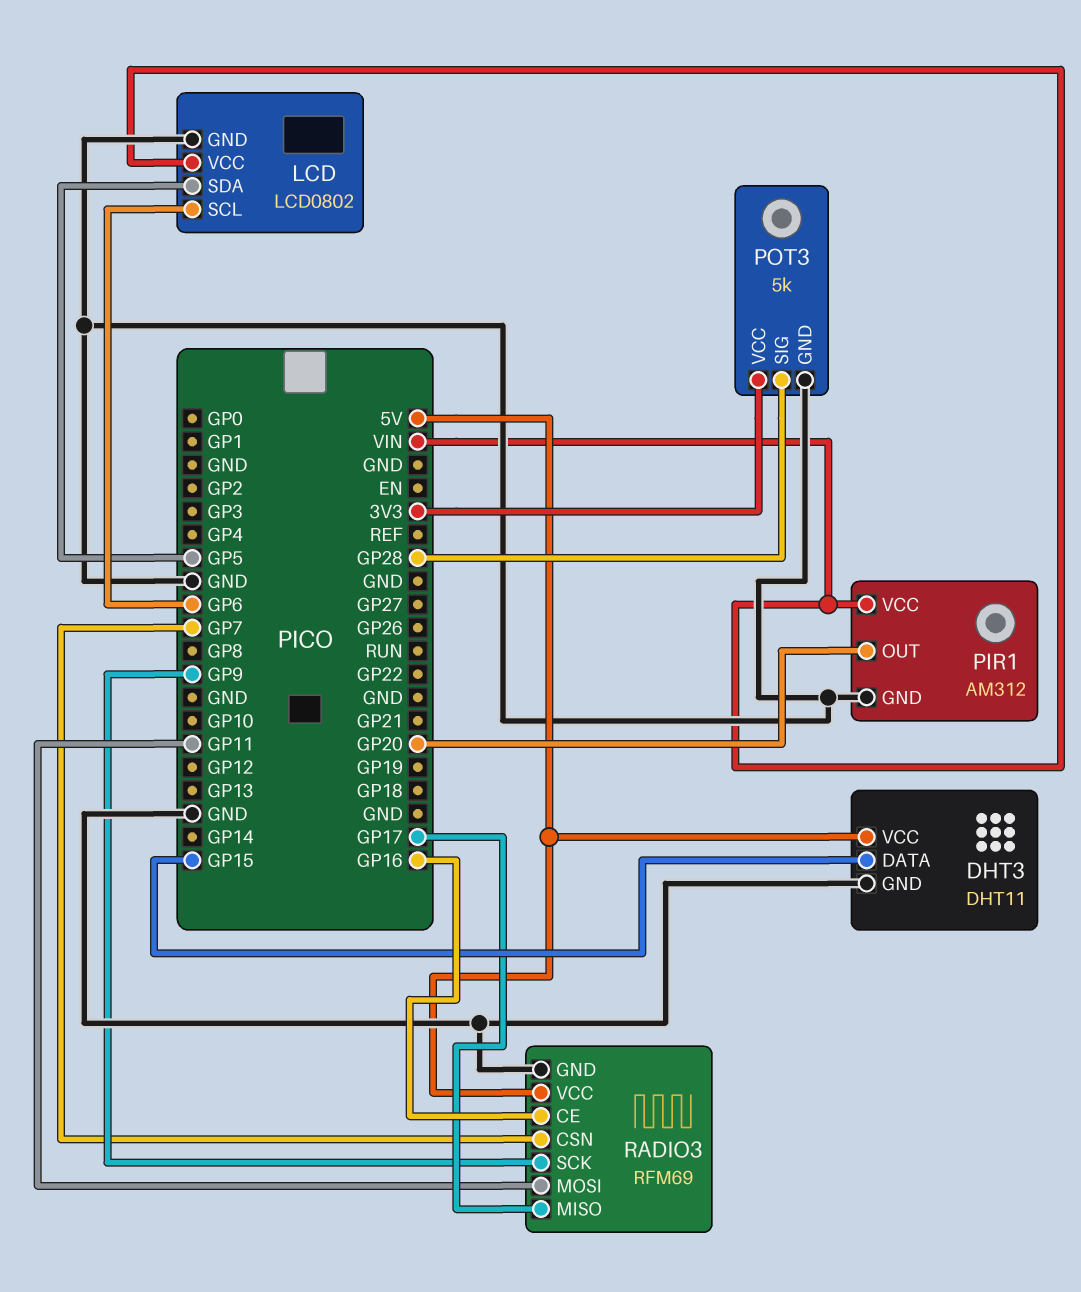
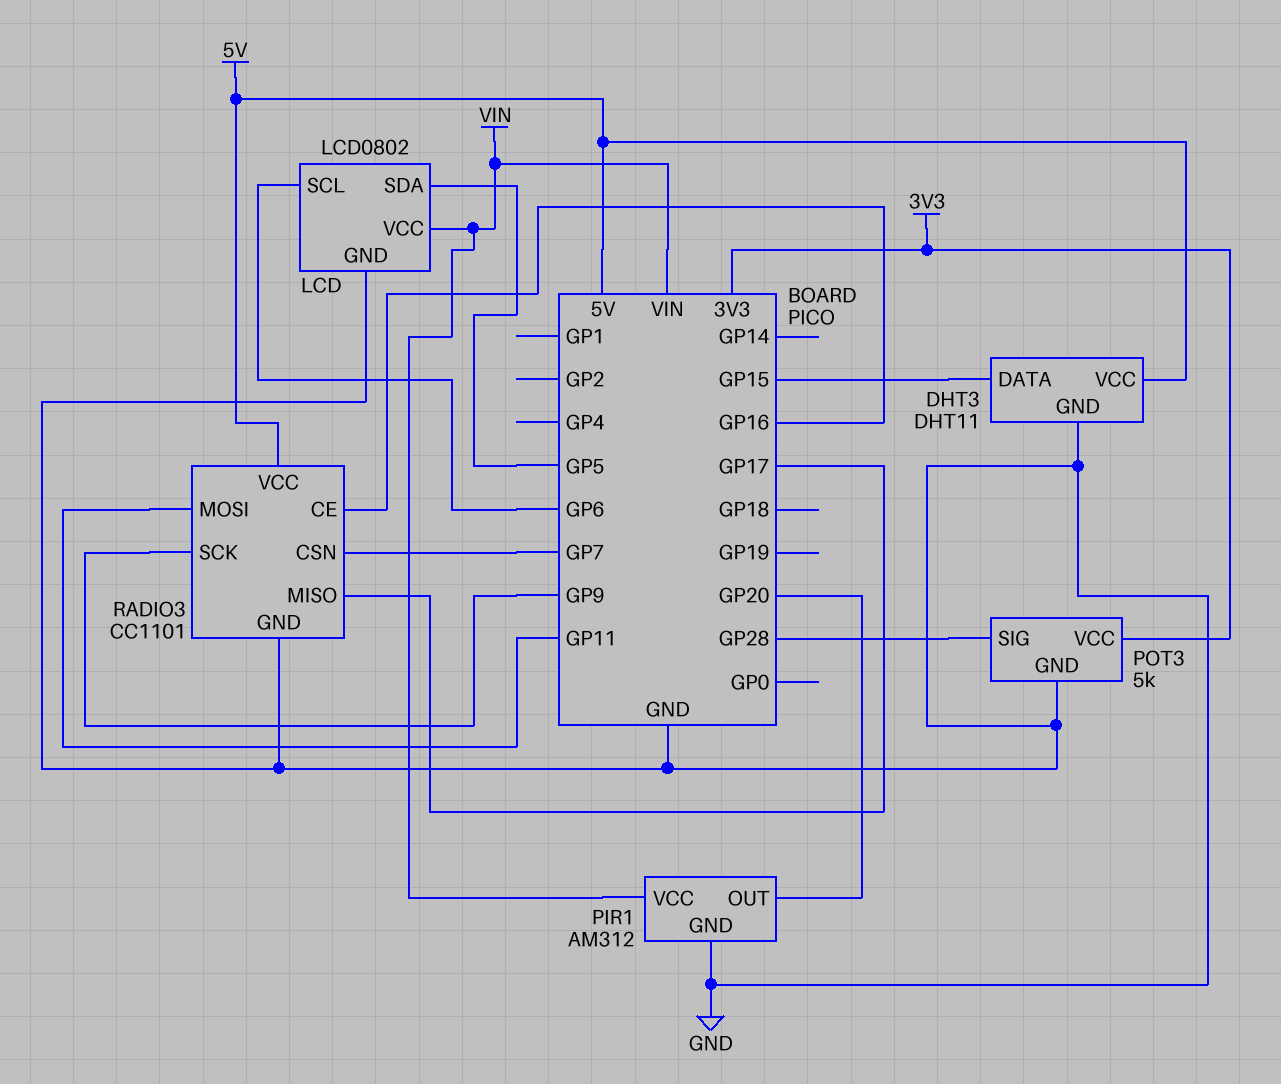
RADIO3: RFM69 -> CC1101

